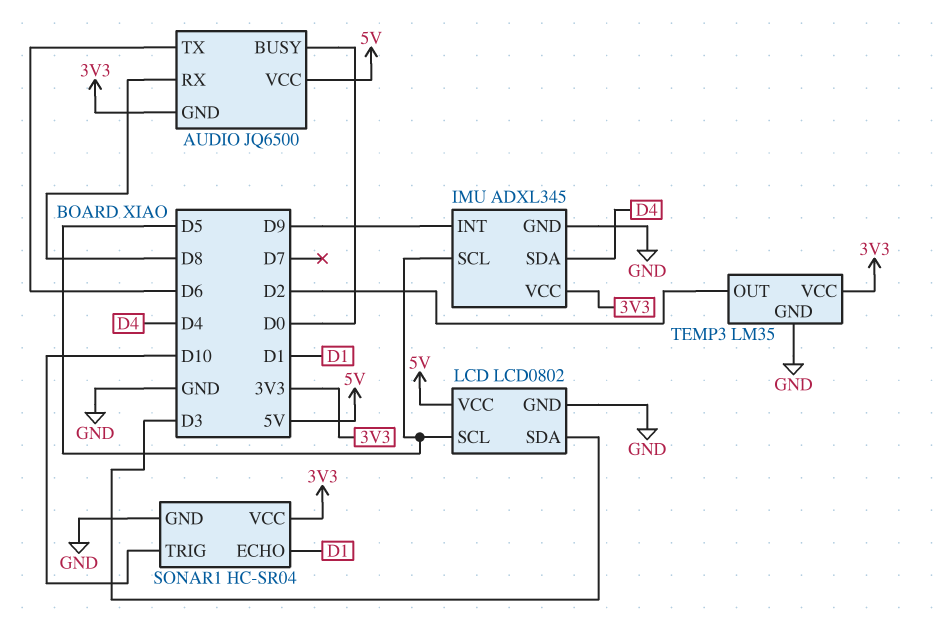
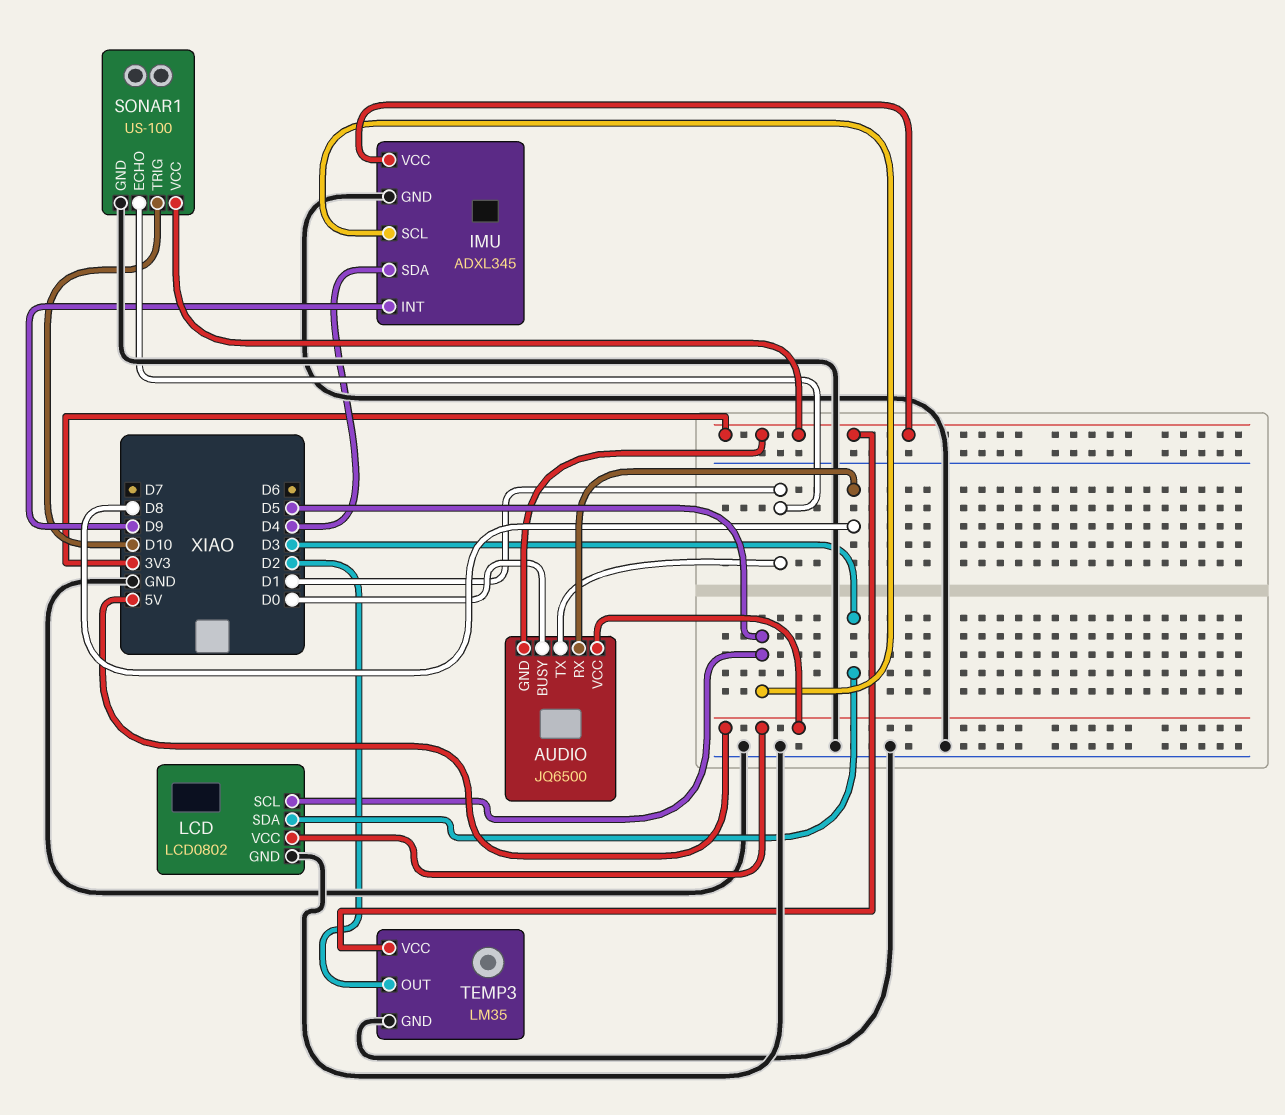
AUDIO pin TX: D6 -> D1
SONAR1: HC-SR04 -> US-100

